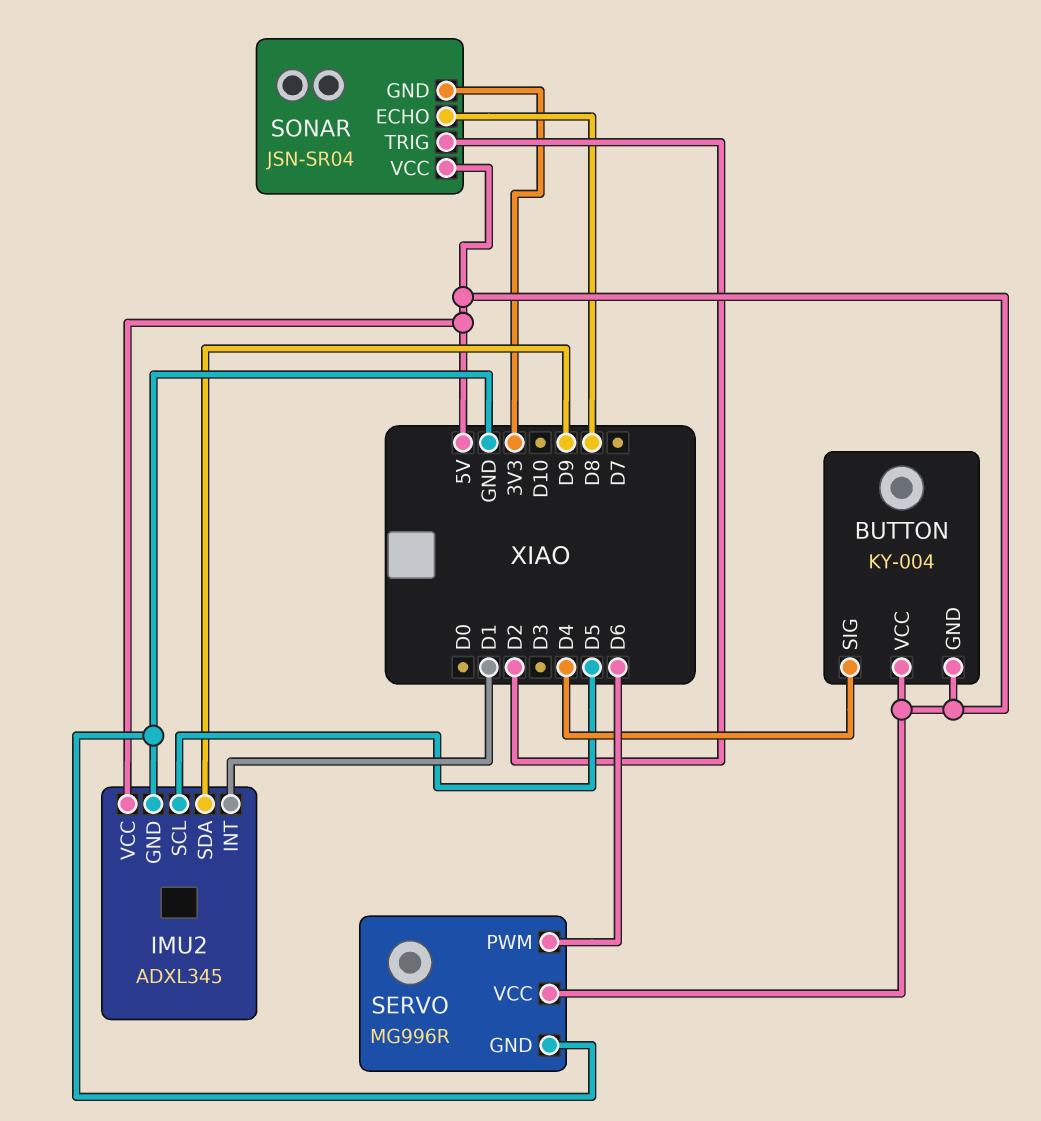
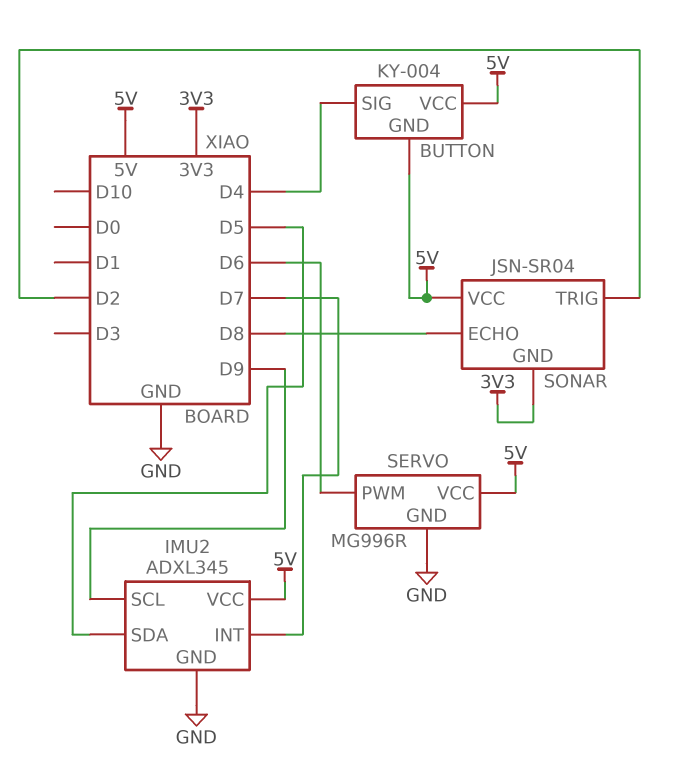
IMU2 pin INT: D1 -> D7
IMU2 pin SCL: D5 -> D9
IMU2 pin SDA: D9 -> D5

